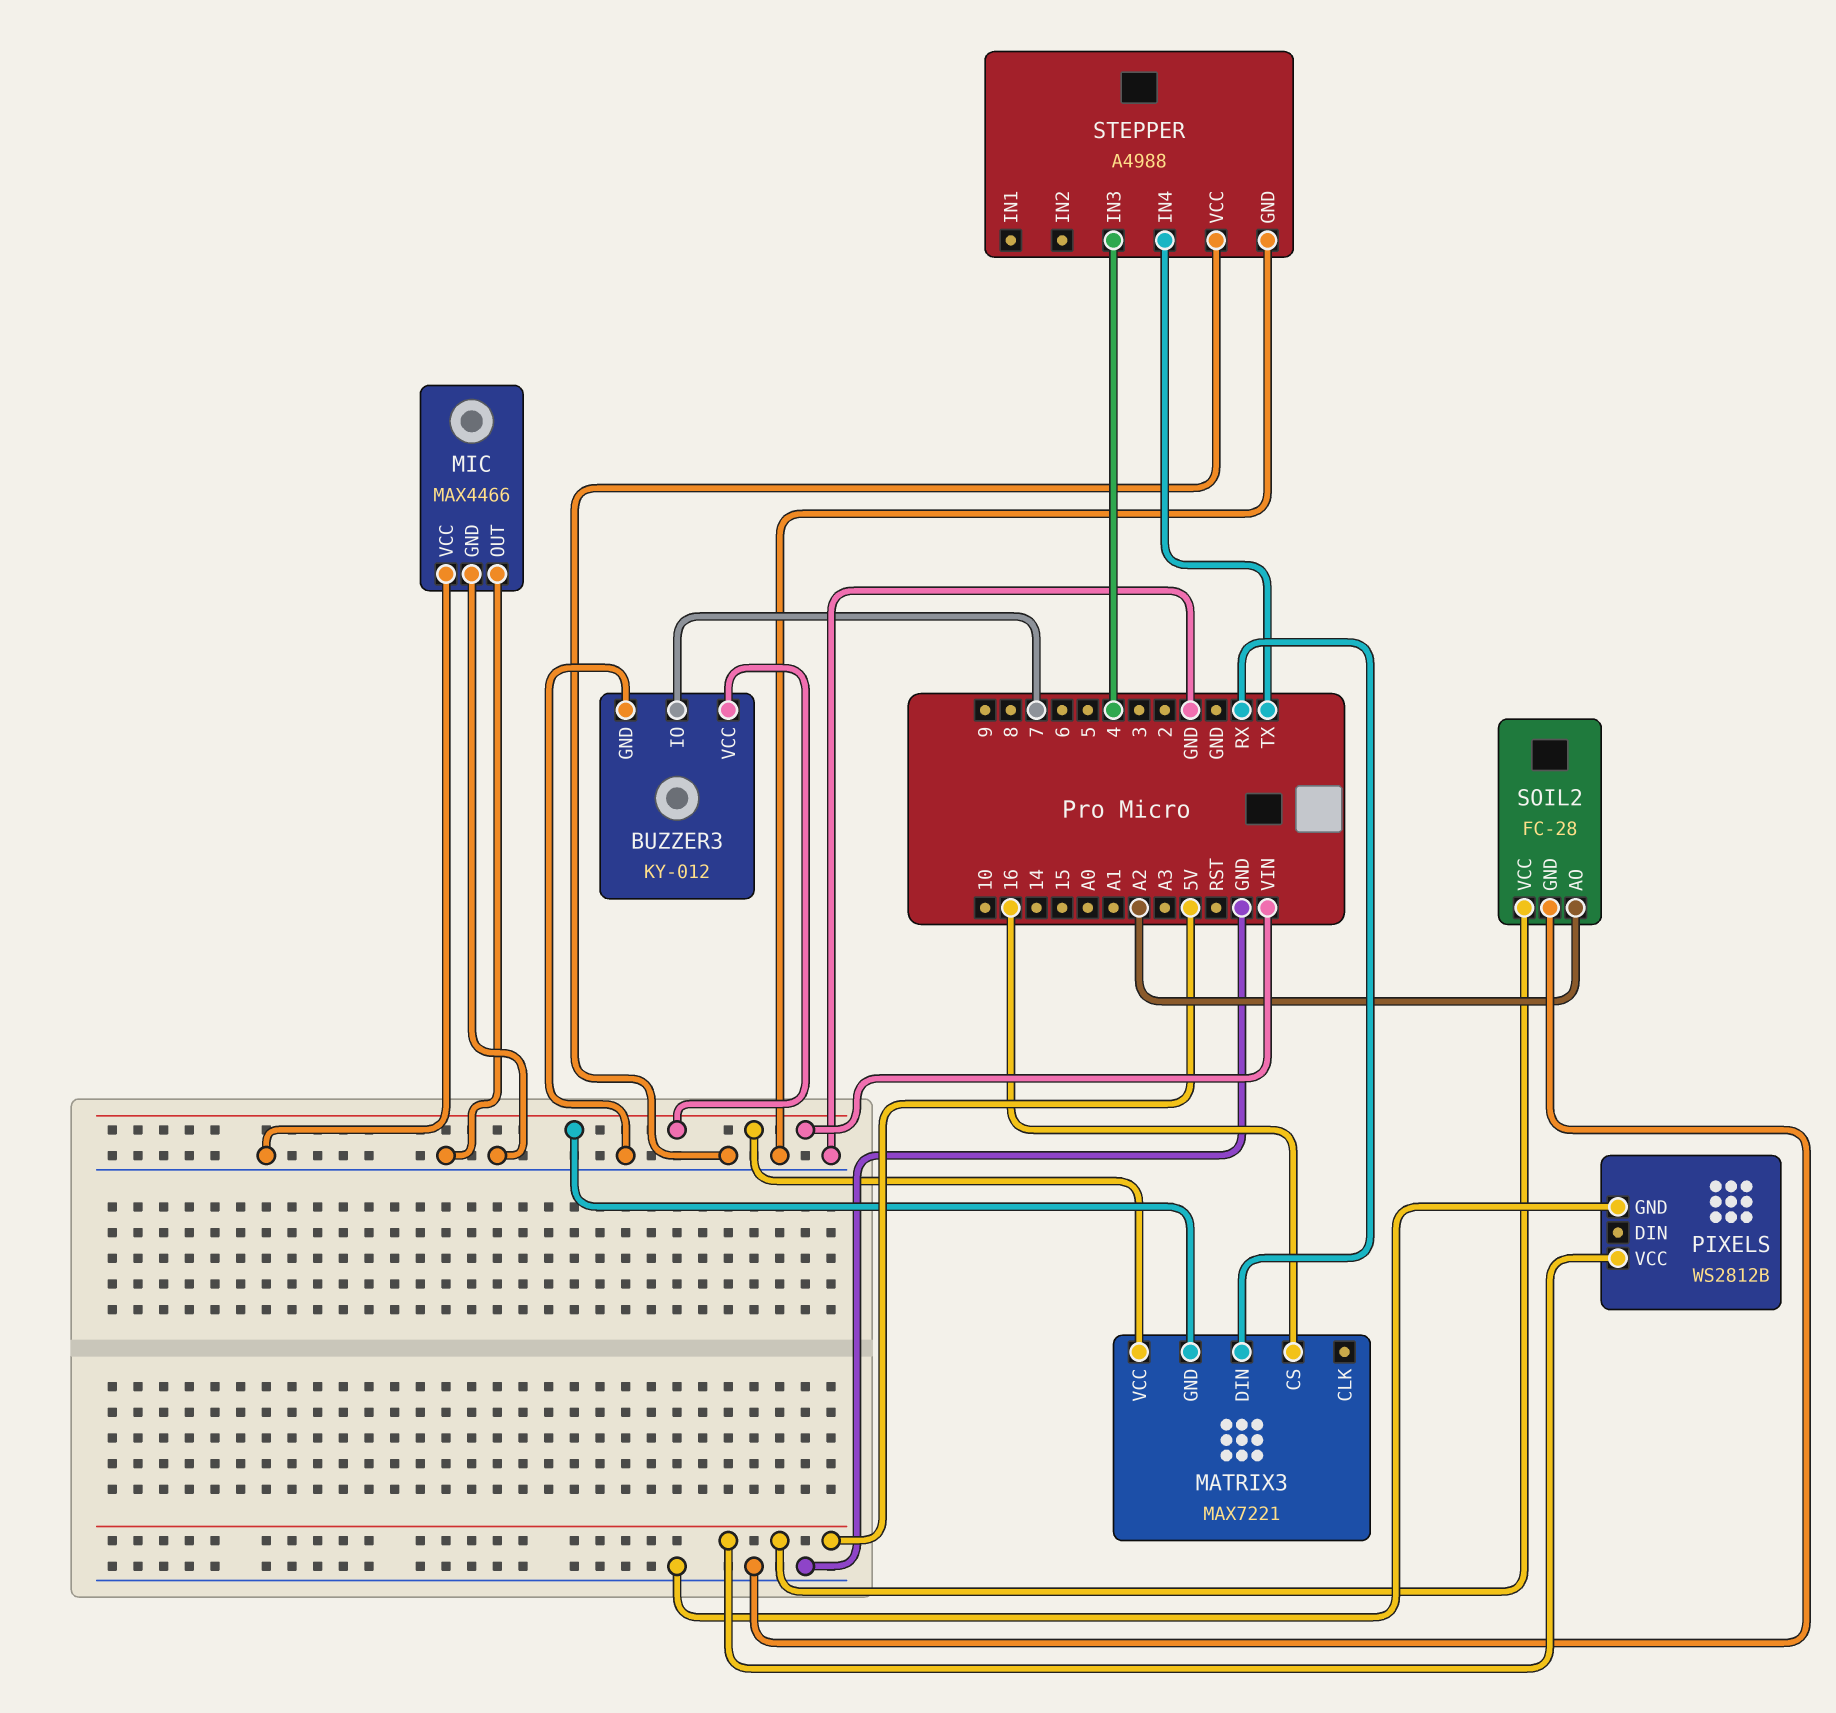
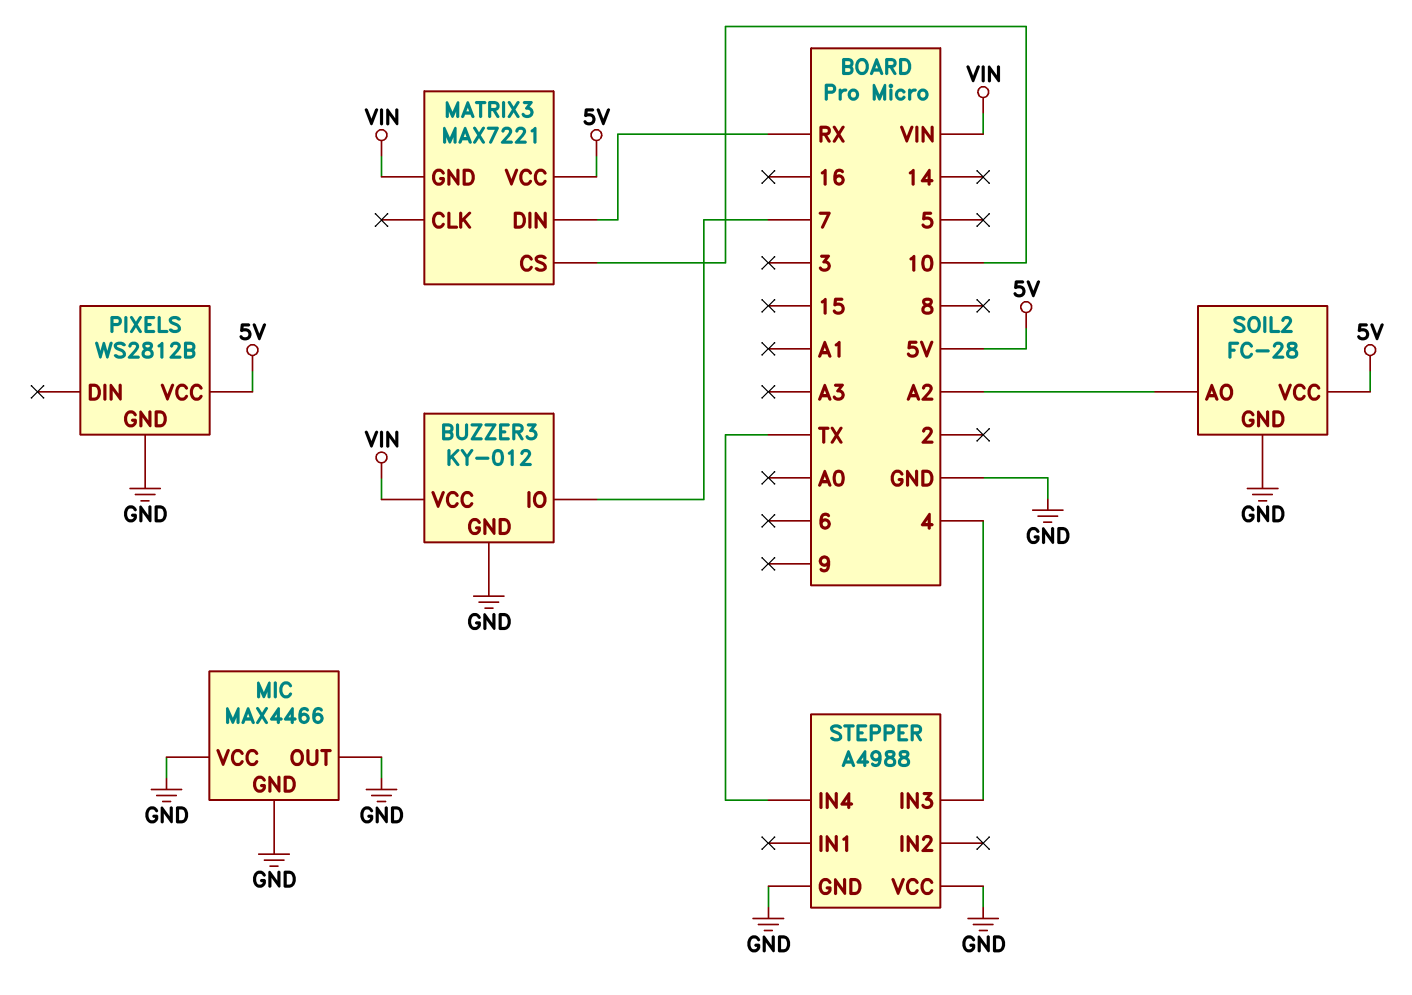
MATRIX3 pin CS: 16 -> 10
MATRIX3 pin VCC: VIN -> 5V

